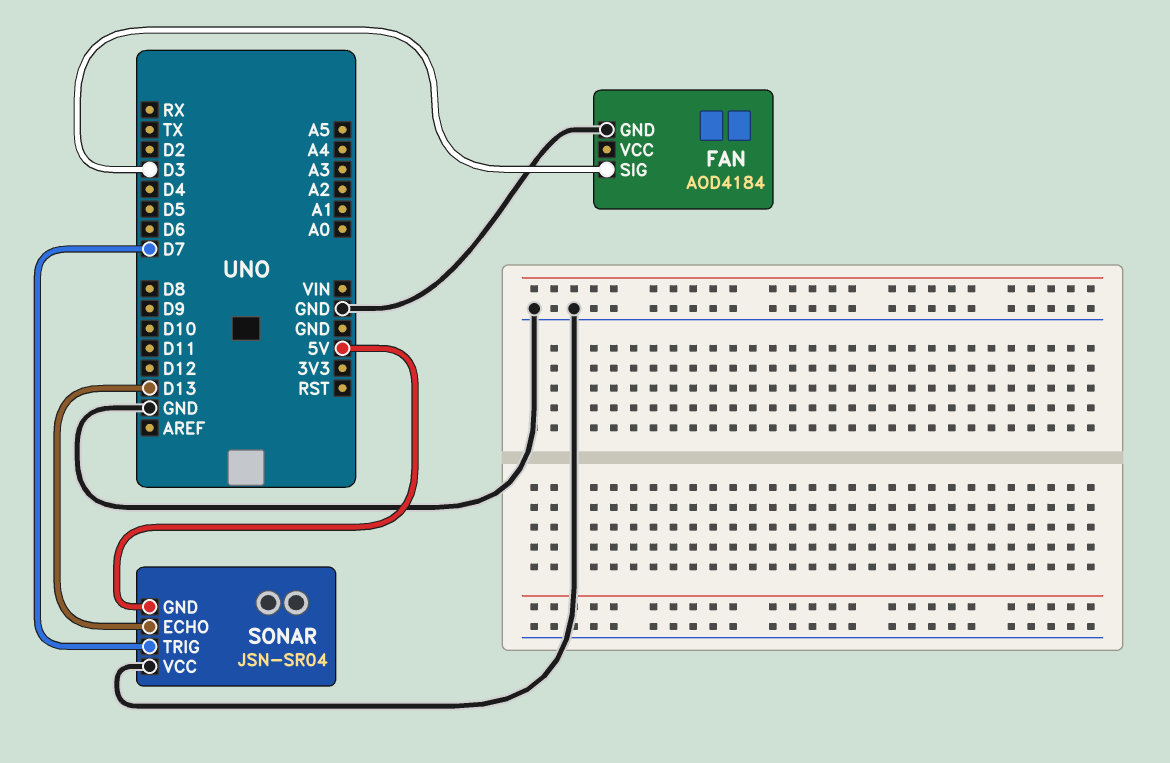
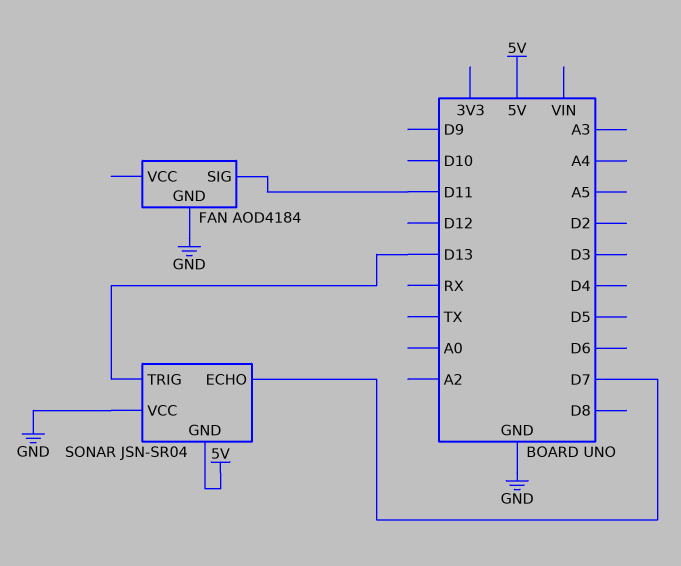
FAN pin SIG: D3 -> D11
SONAR pin ECHO: D13 -> D7
SONAR pin TRIG: D7 -> D13

